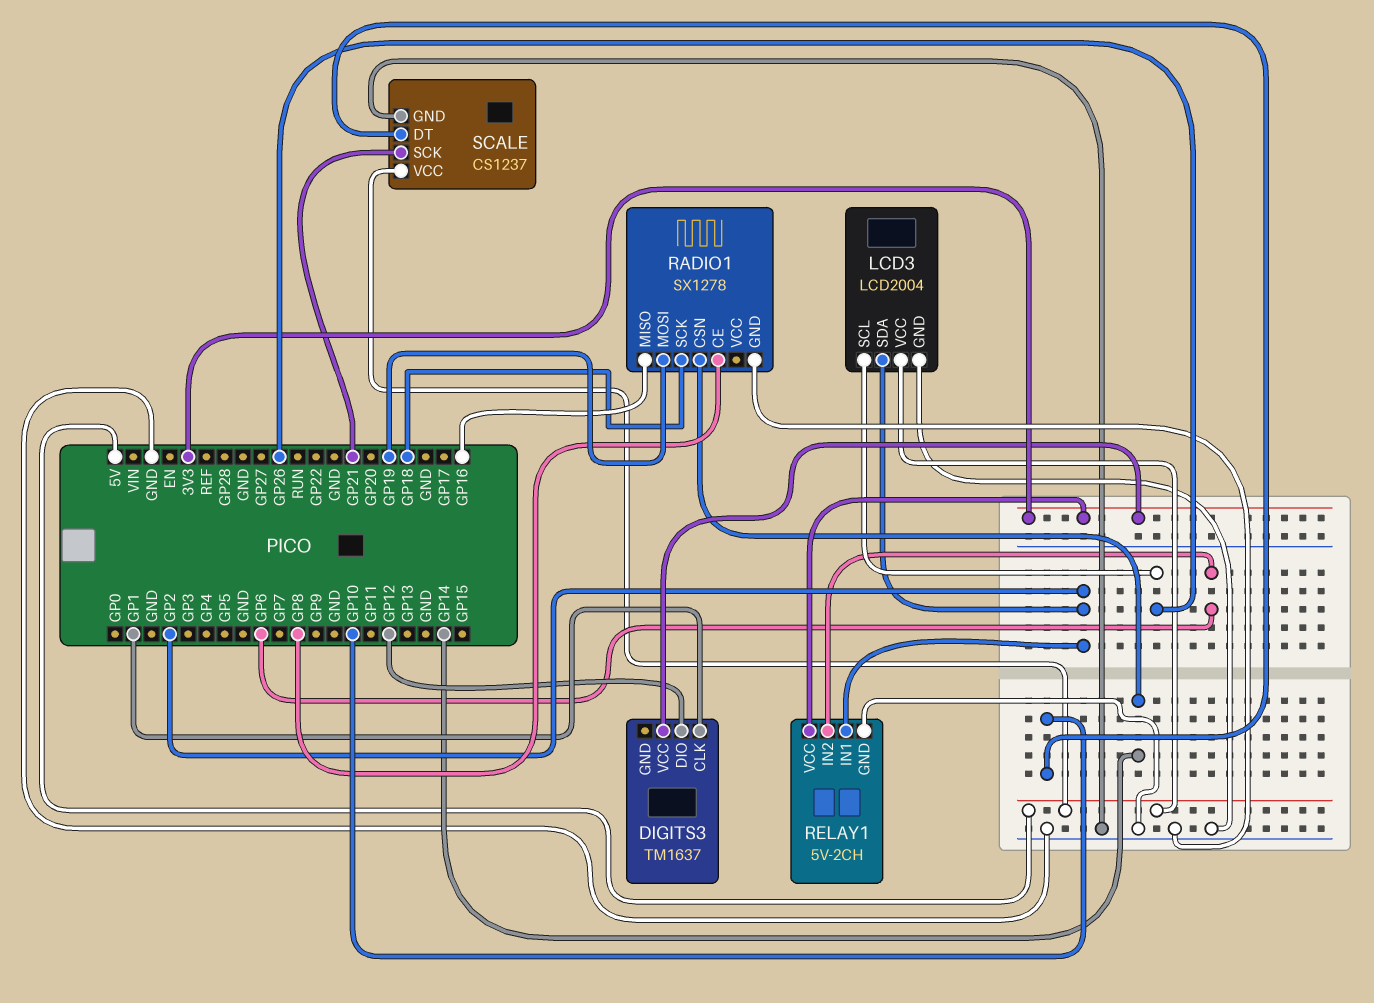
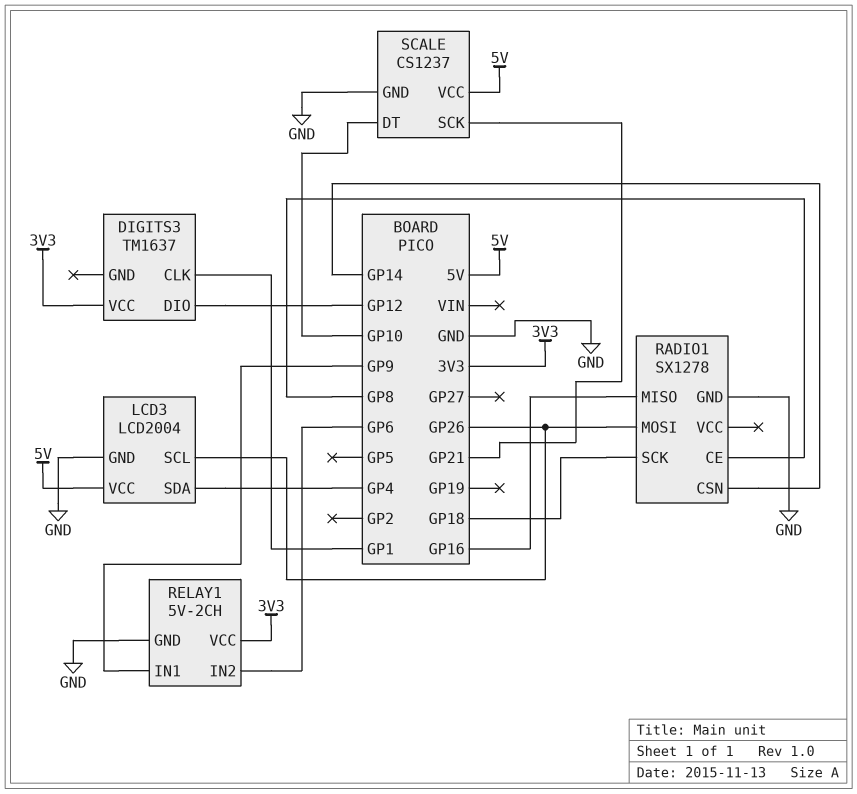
LCD3 pin SDA: GP2 -> GP4
RADIO1 pin MOSI: GP19 -> GP26
RELAY1 pin IN1: GP2 -> GP9

